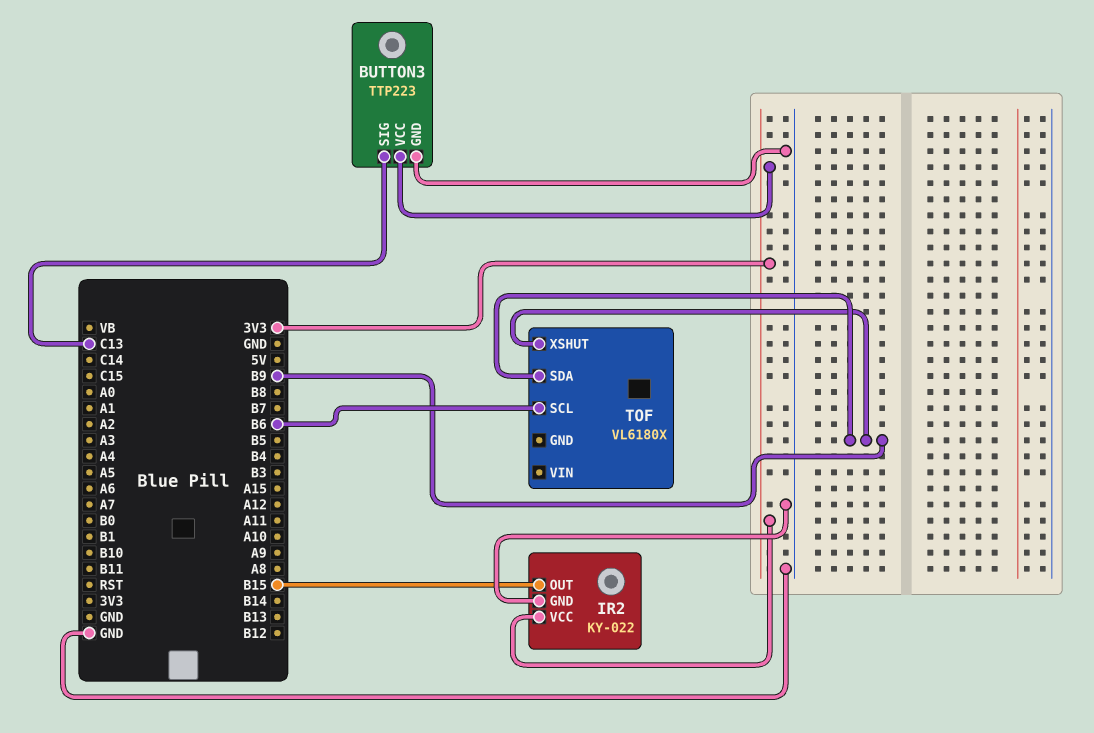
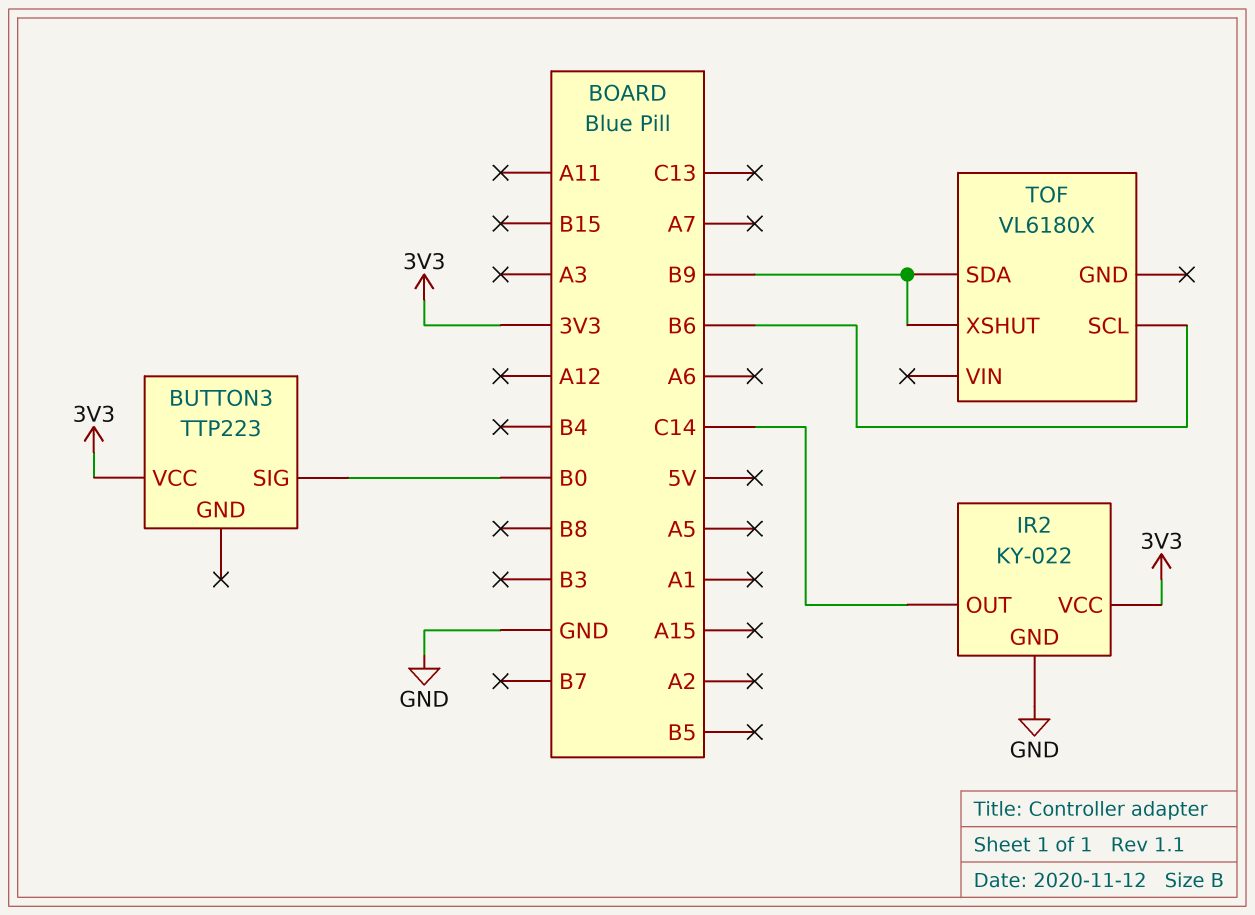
BUTTON3 pin GND: GND -> none
BUTTON3 pin SIG: C13 -> B0
IR2 pin OUT: B15 -> C14

